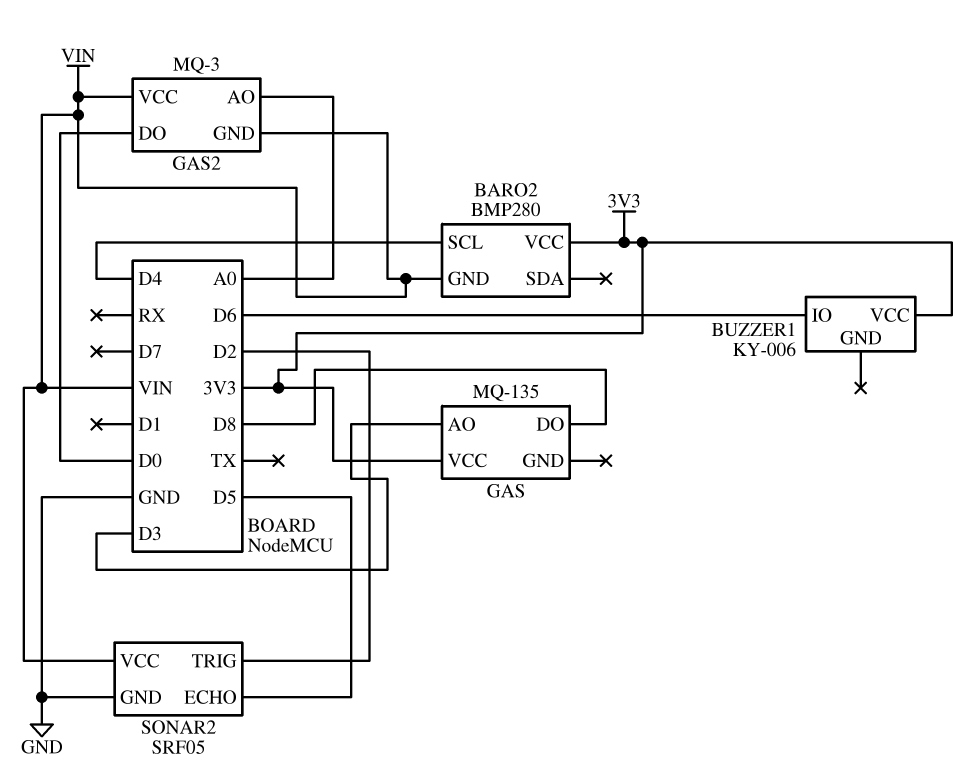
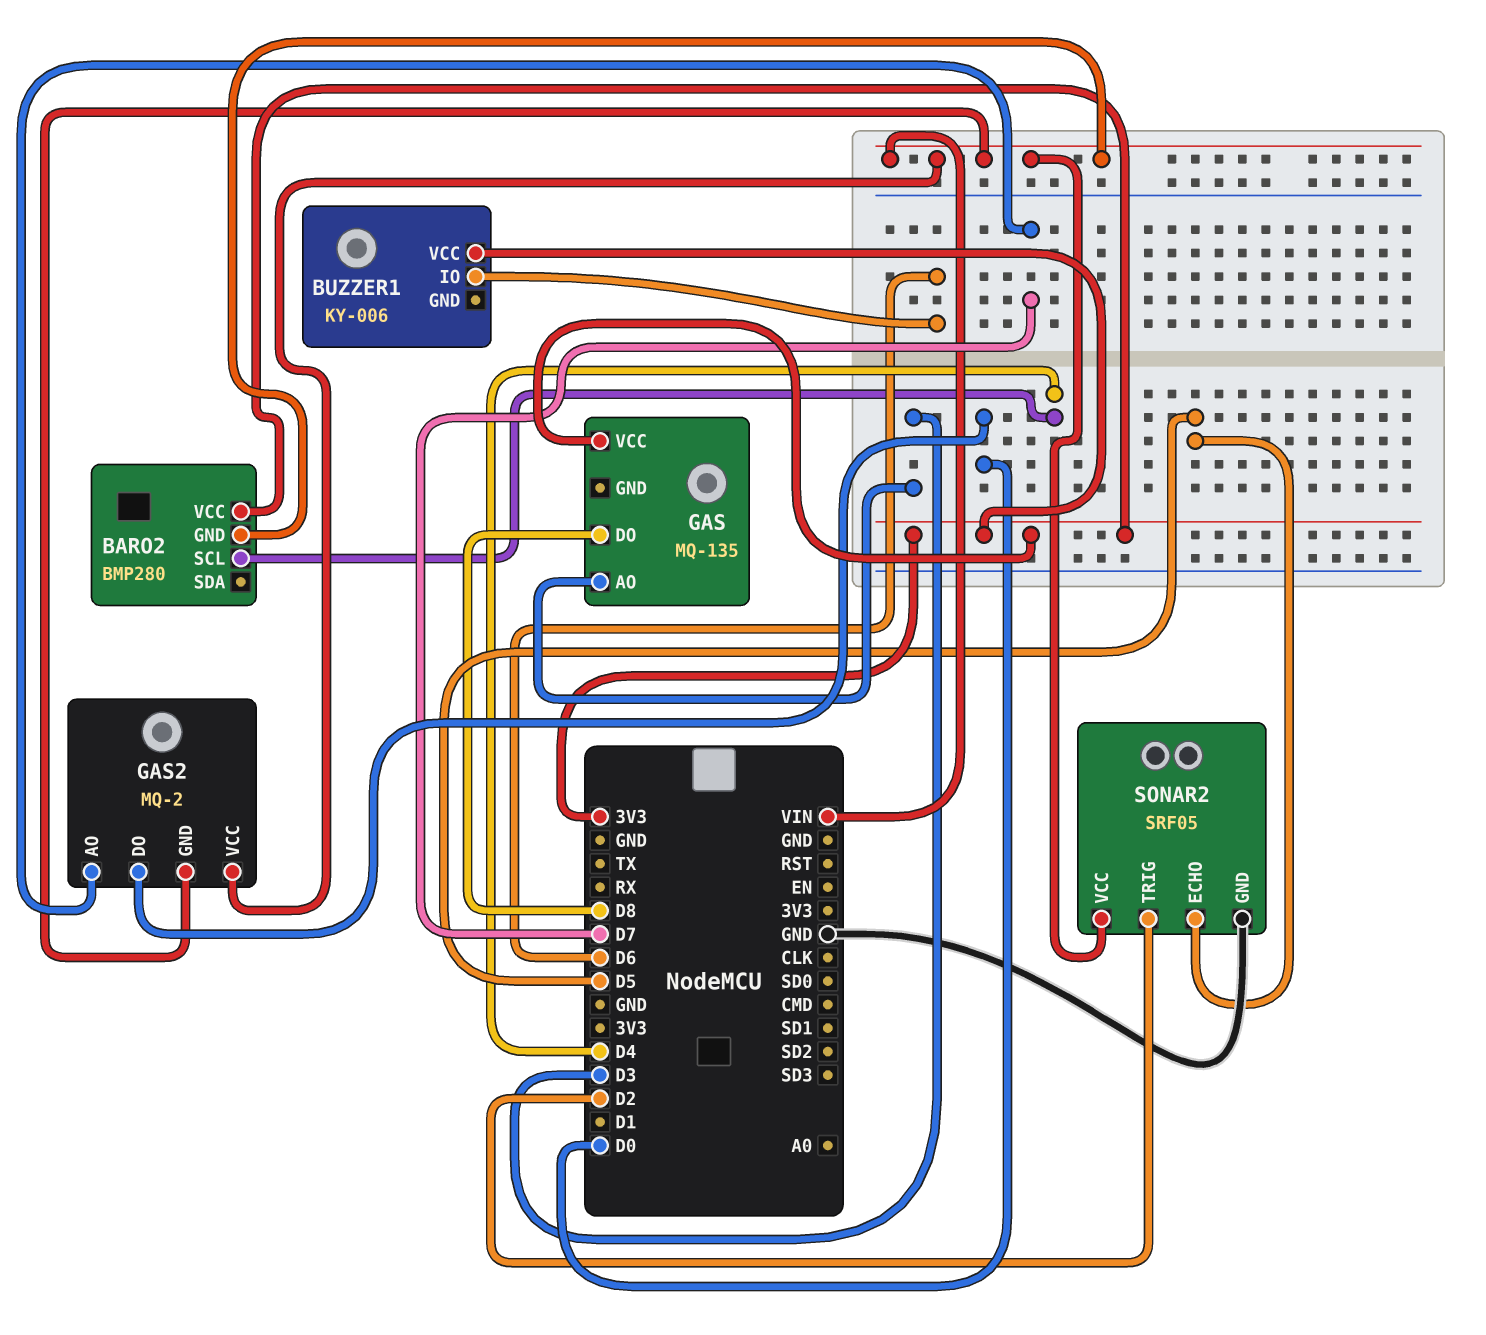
GAS2: MQ-3 -> MQ-2
GAS2 pin AO: A0 -> D7

